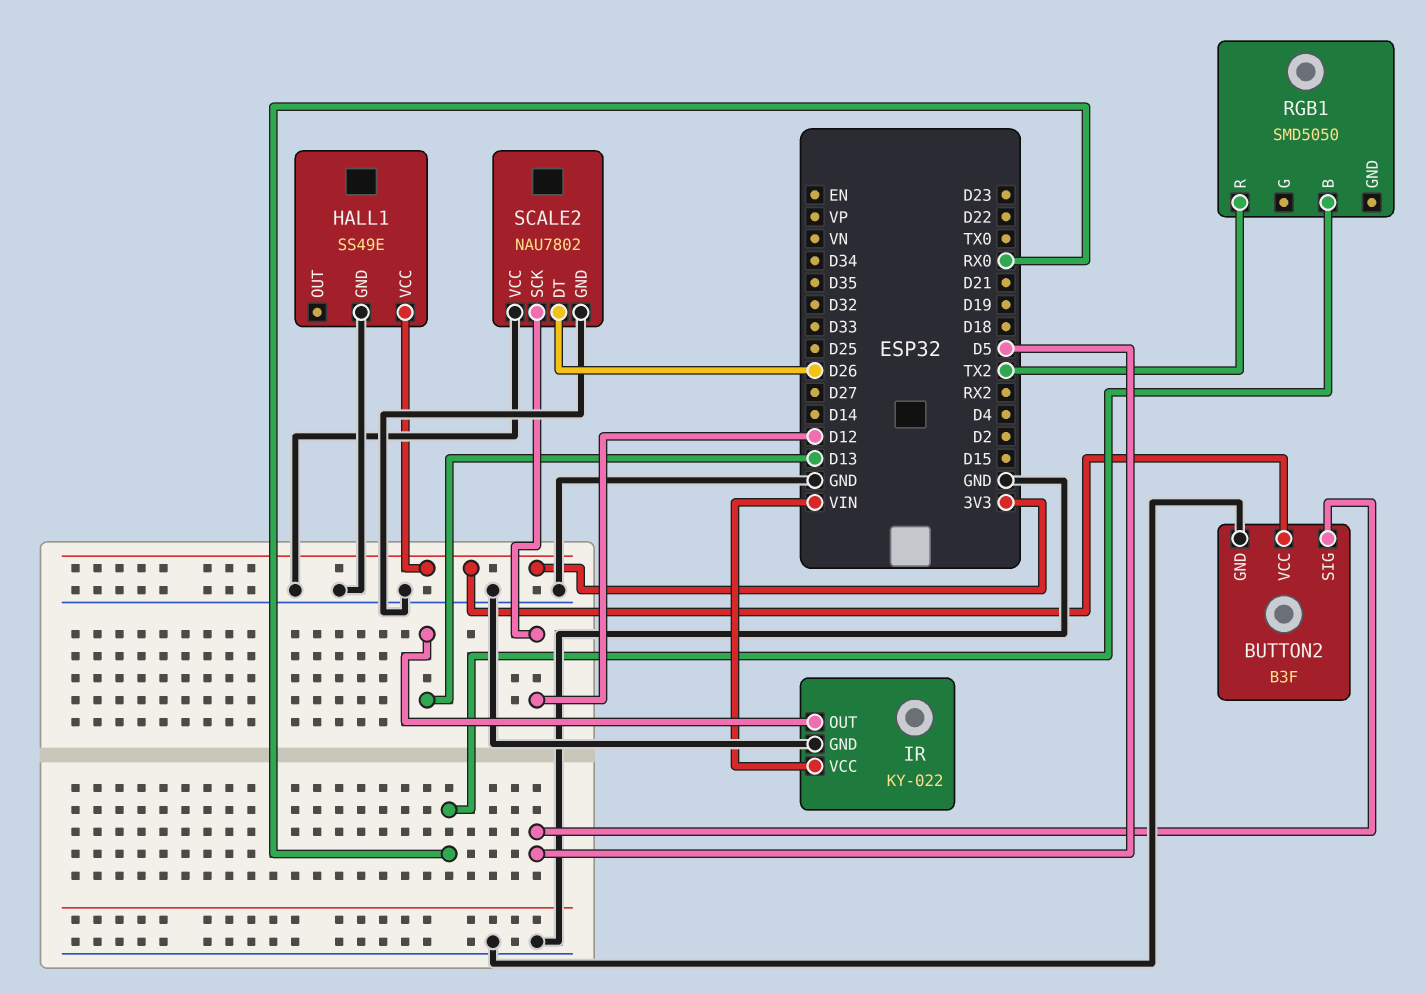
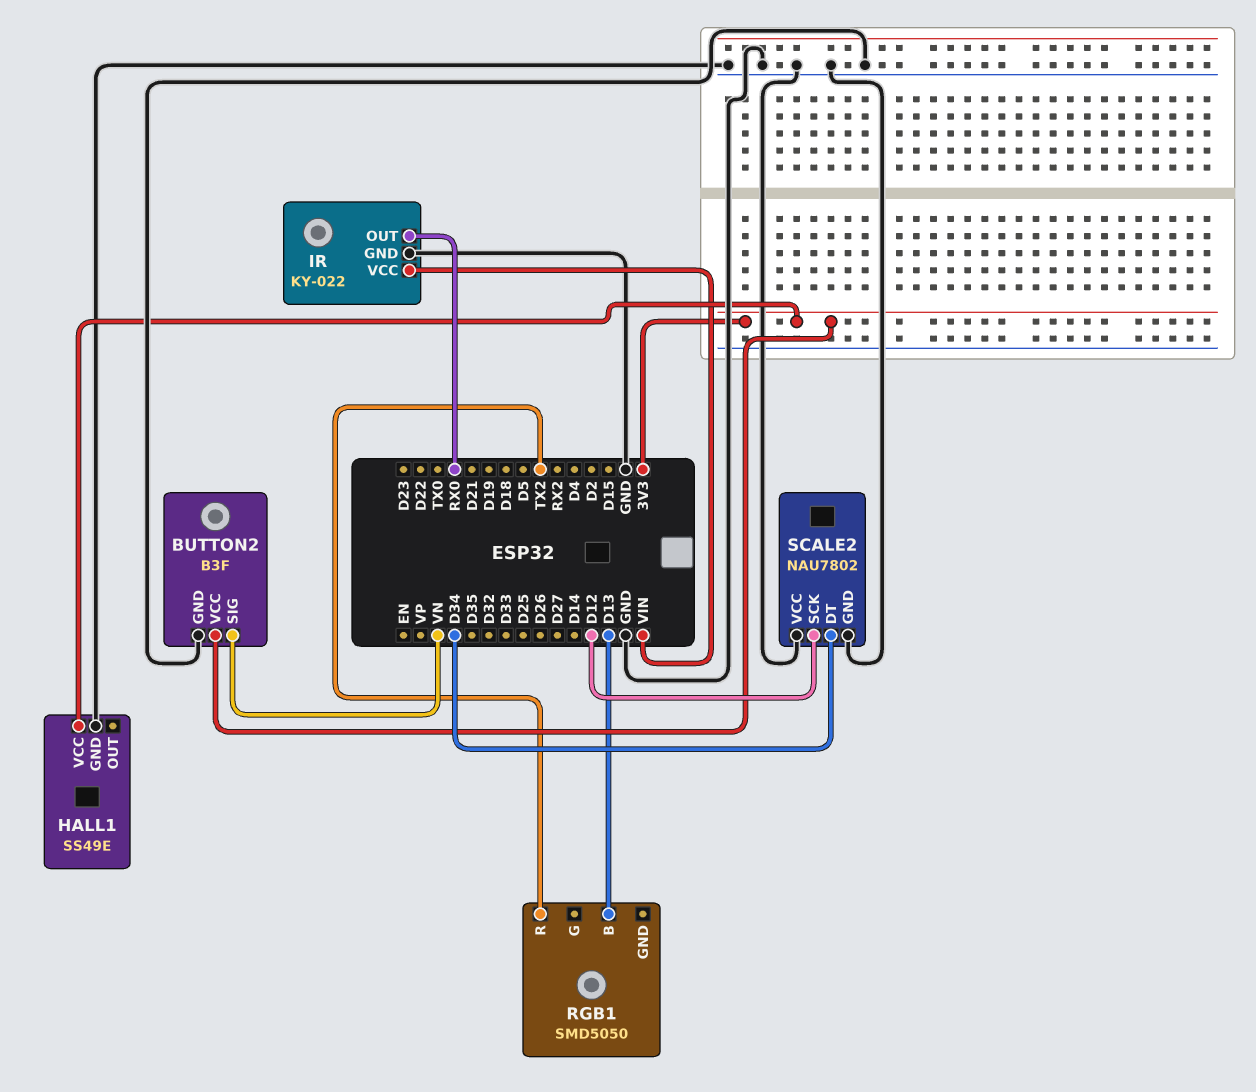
BUTTON2 pin SIG: D5 -> VN
IR pin OUT: D13 -> RX0
RGB1 pin B: RX0 -> D13
SCALE2 pin DT: D26 -> D34

